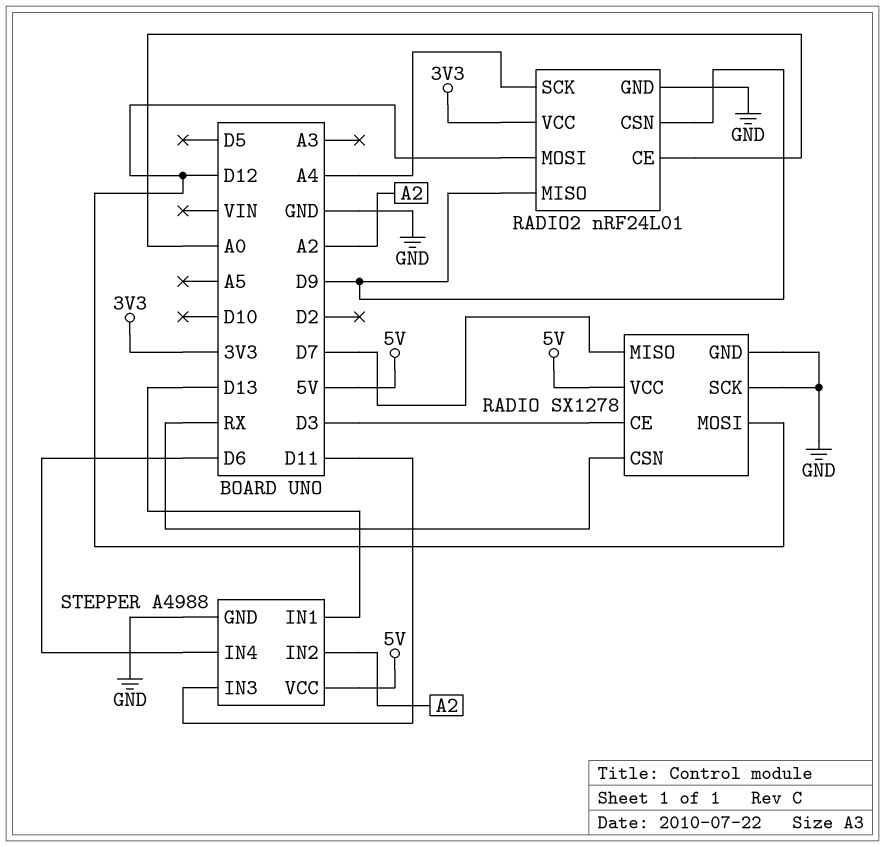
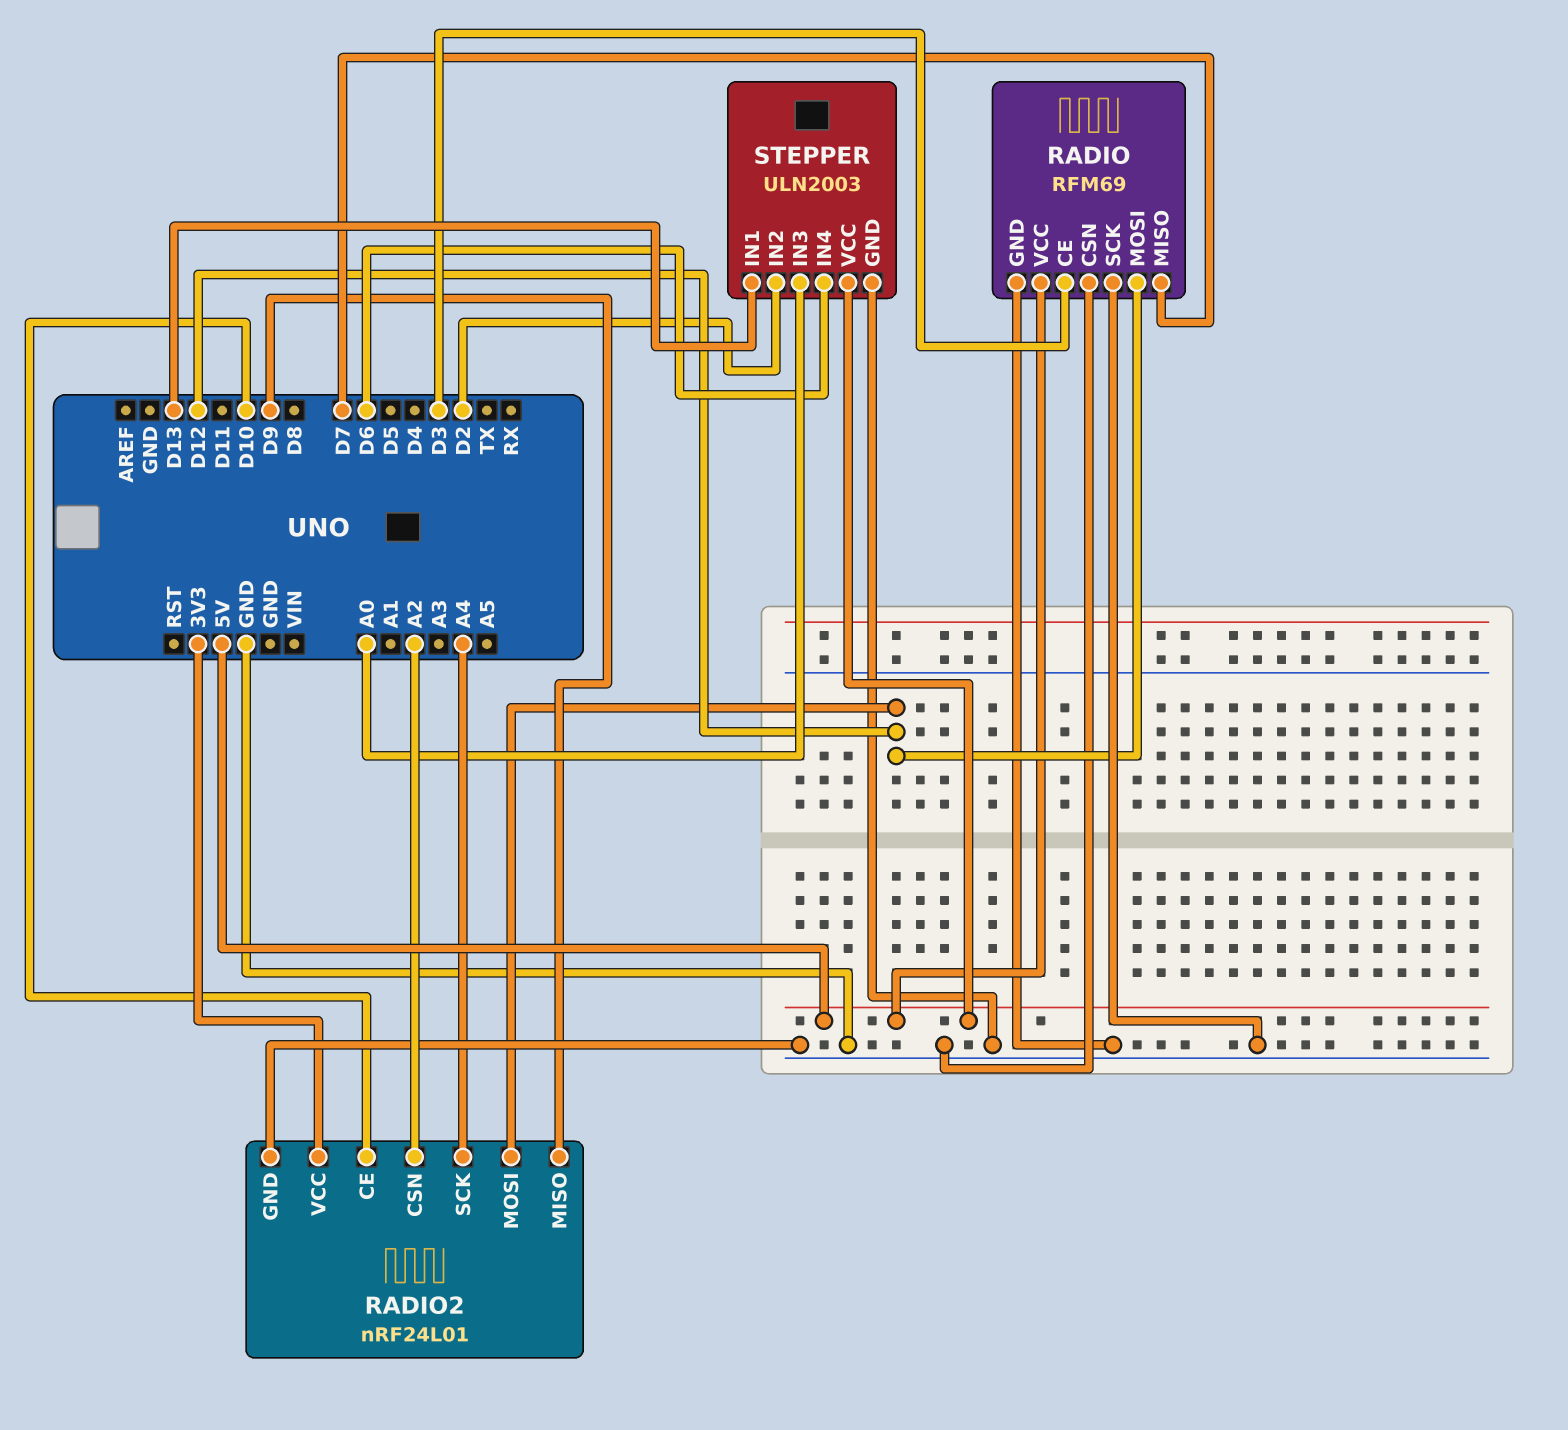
RADIO: SX1278 -> RFM69
RADIO pin CSN: RX -> GND
RADIO2 pin CE: A0 -> D10
RADIO2 pin CSN: D9 -> A2
STEPPER: A4988 -> ULN2003
STEPPER pin IN2: A2 -> D2
STEPPER pin IN3: D11 -> A0

